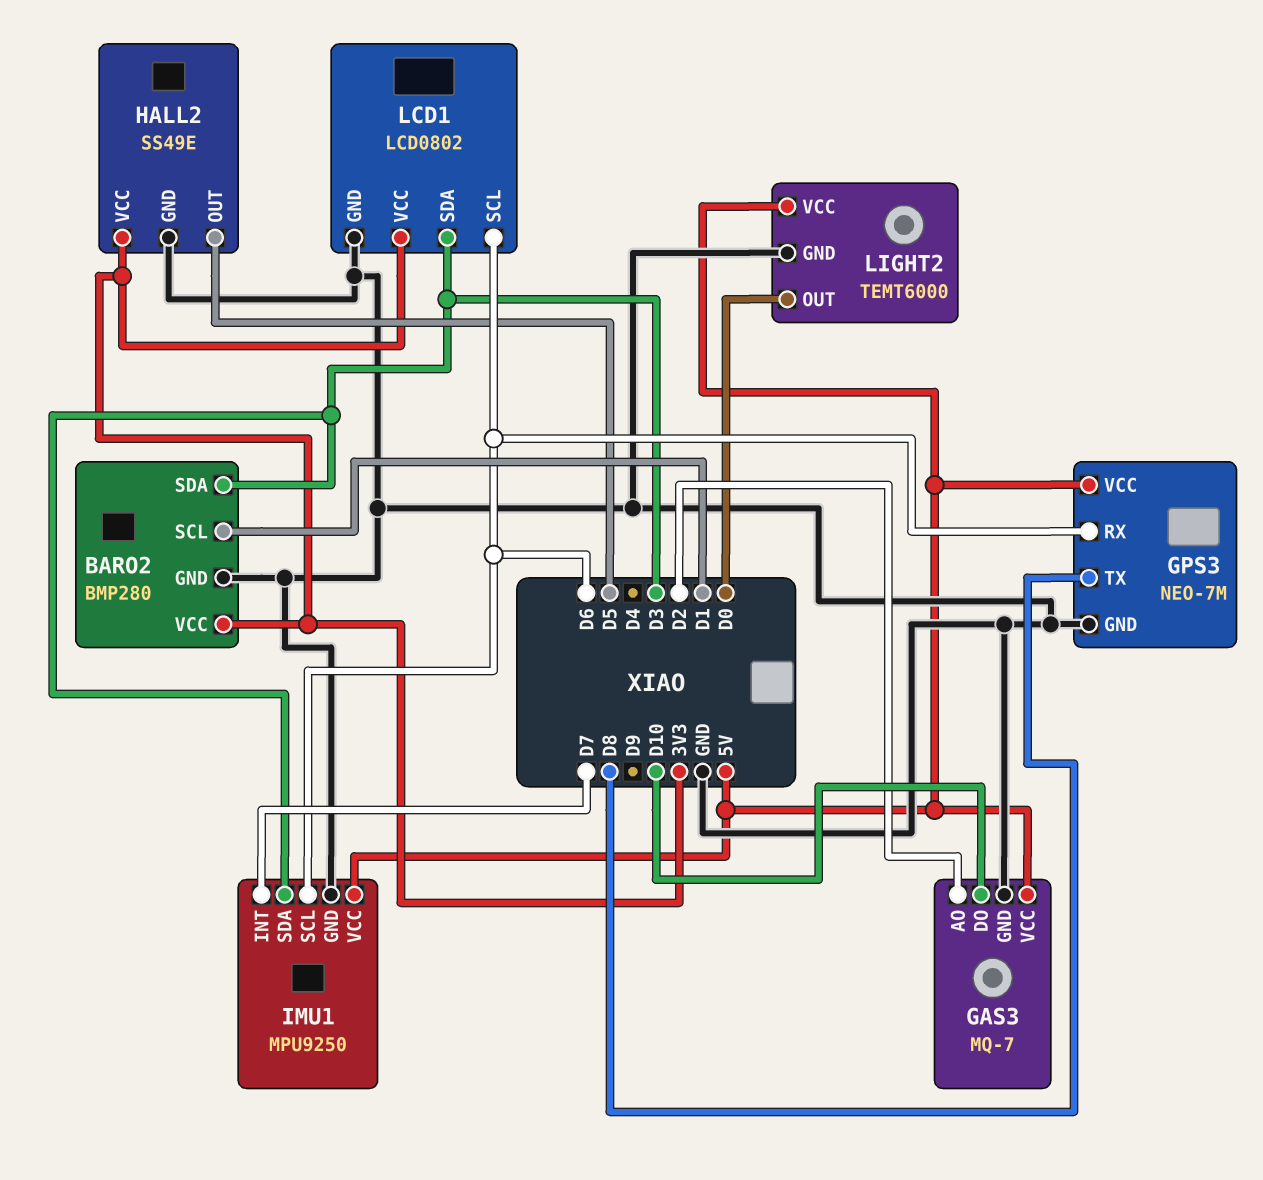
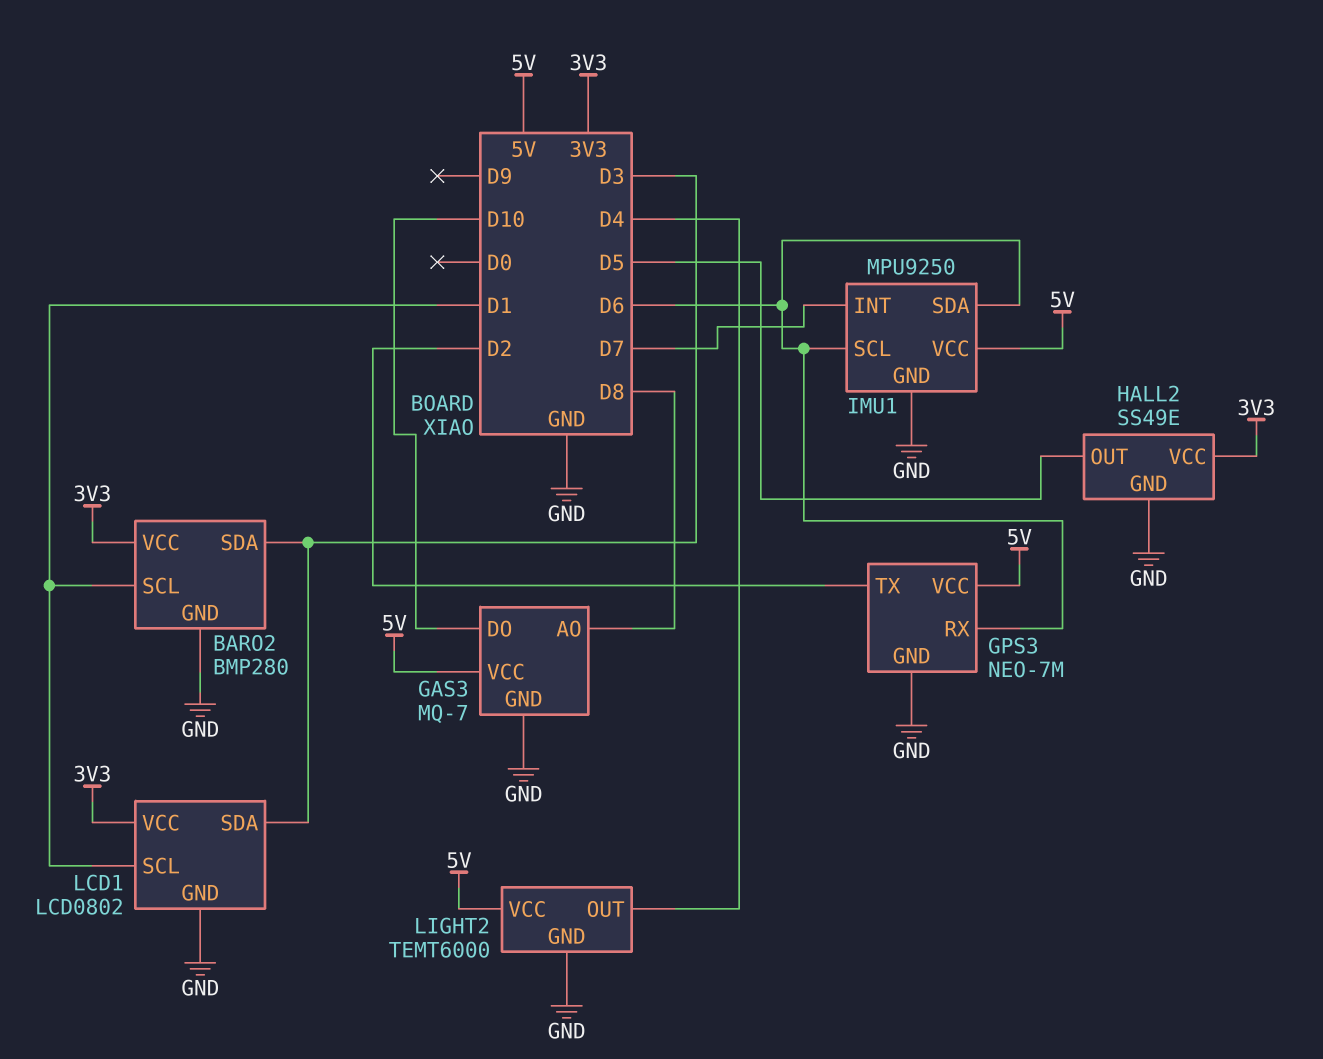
GAS3 pin AO: D2 -> D8
GPS3 pin TX: D8 -> D2
IMU1 pin SDA: D3 -> D6
LCD1 pin SCL: D6 -> D1
LIGHT2 pin OUT: D0 -> D4

